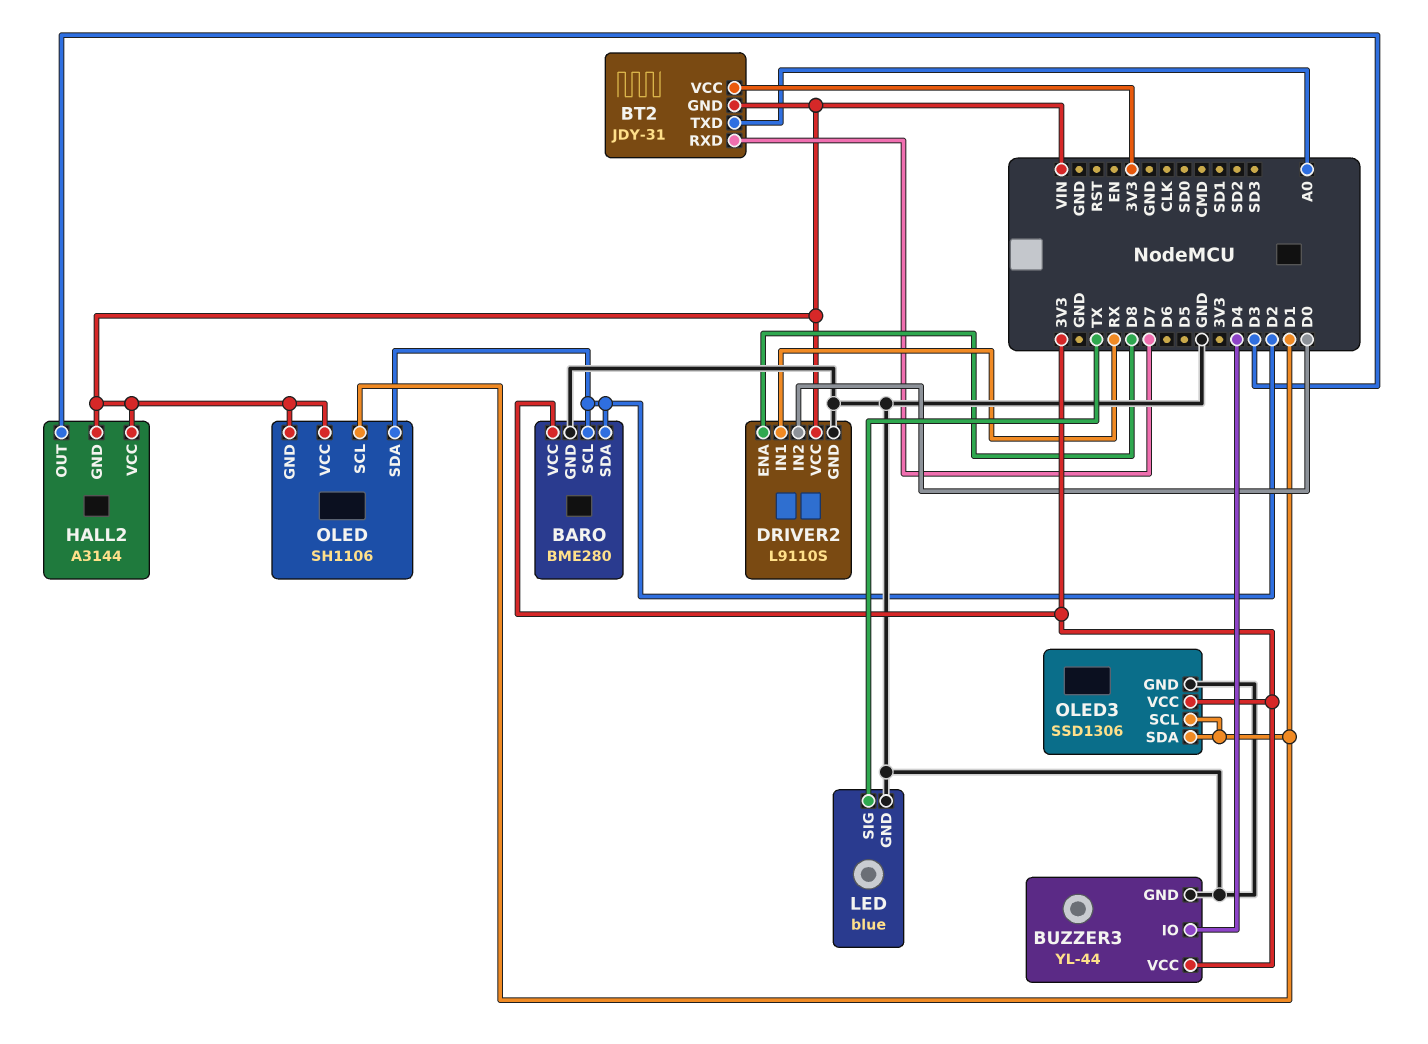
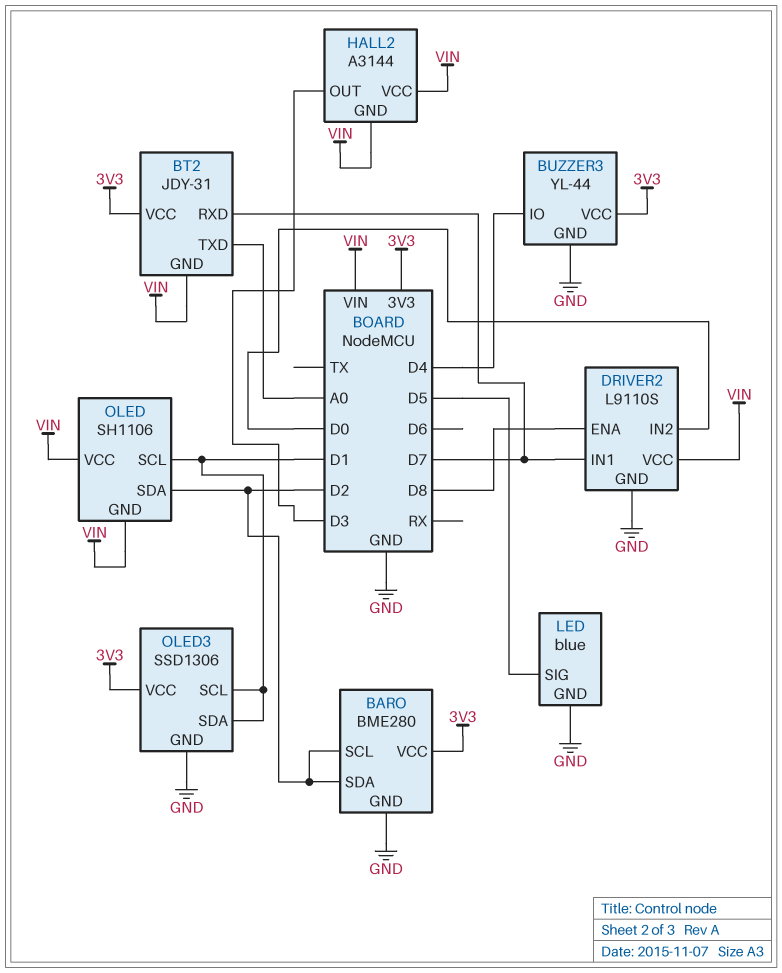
DRIVER2 pin IN1: RX -> D7
LED pin SIG: TX -> D5

